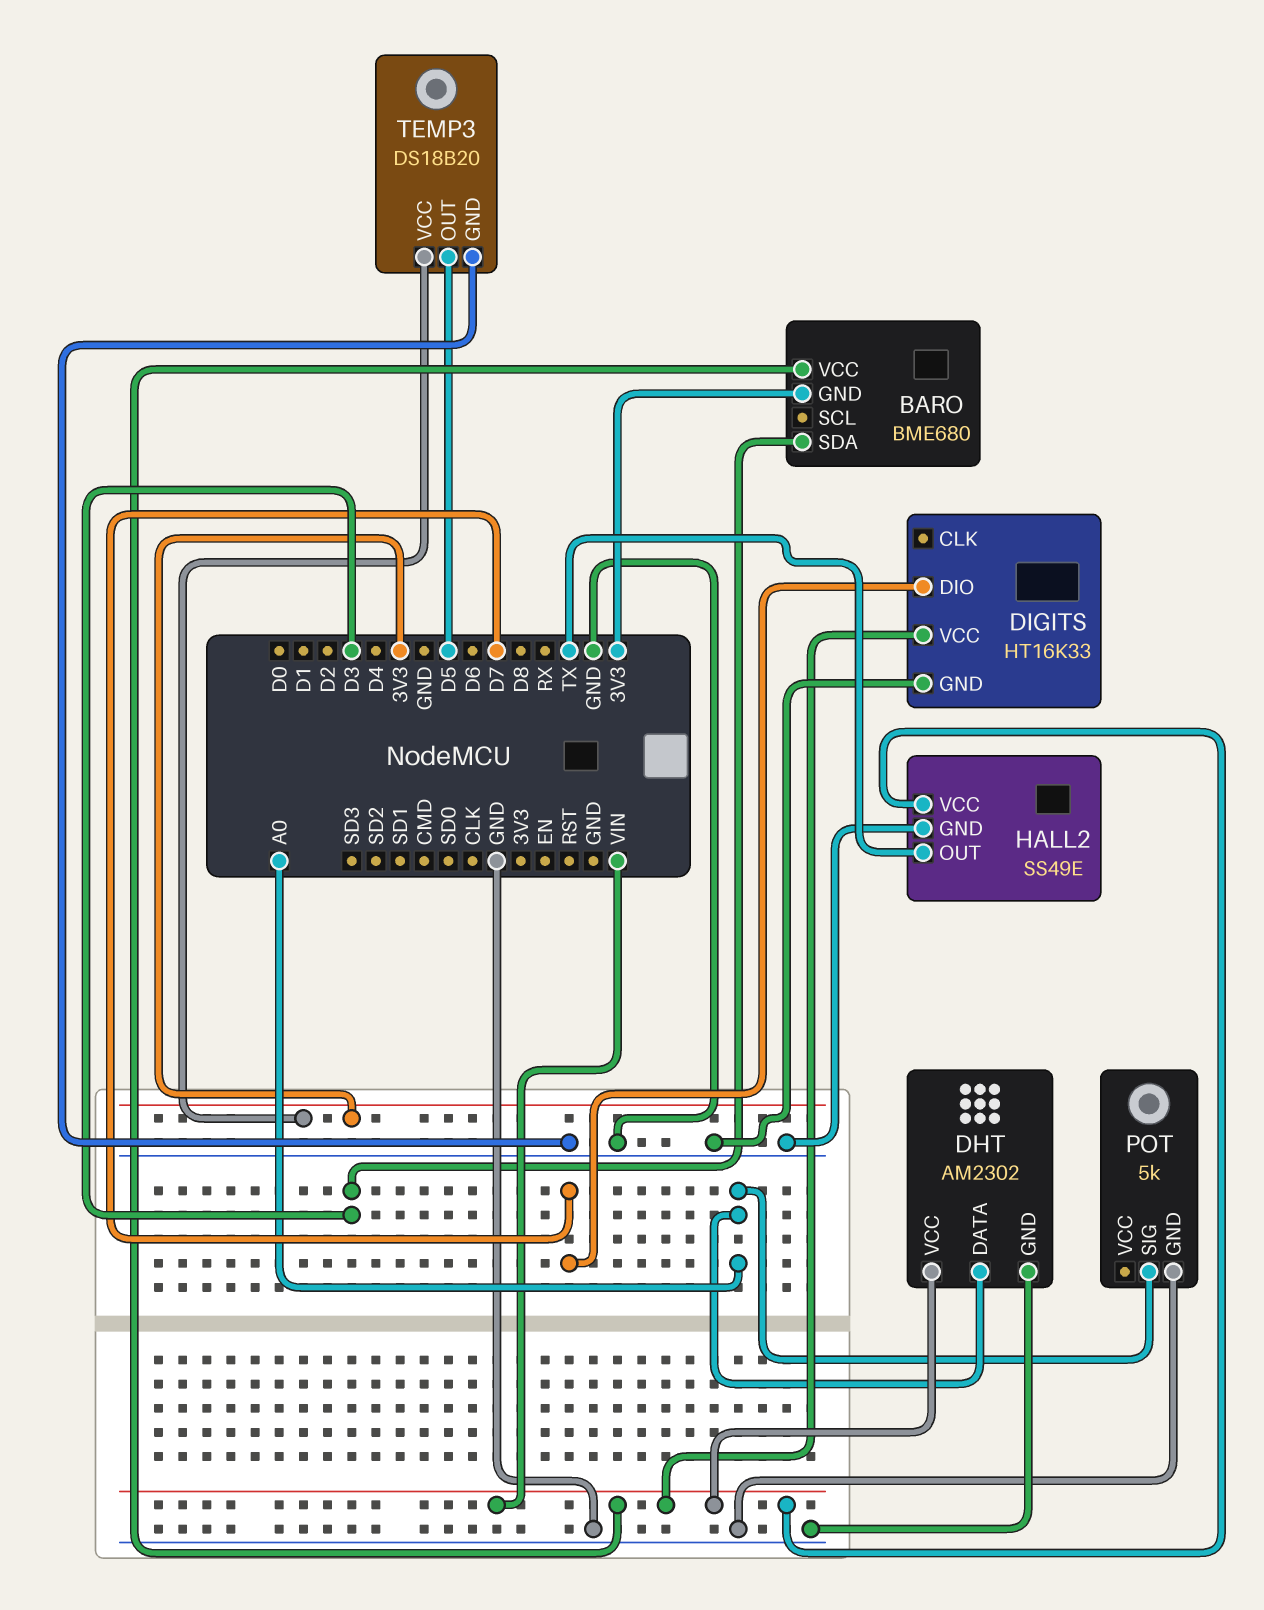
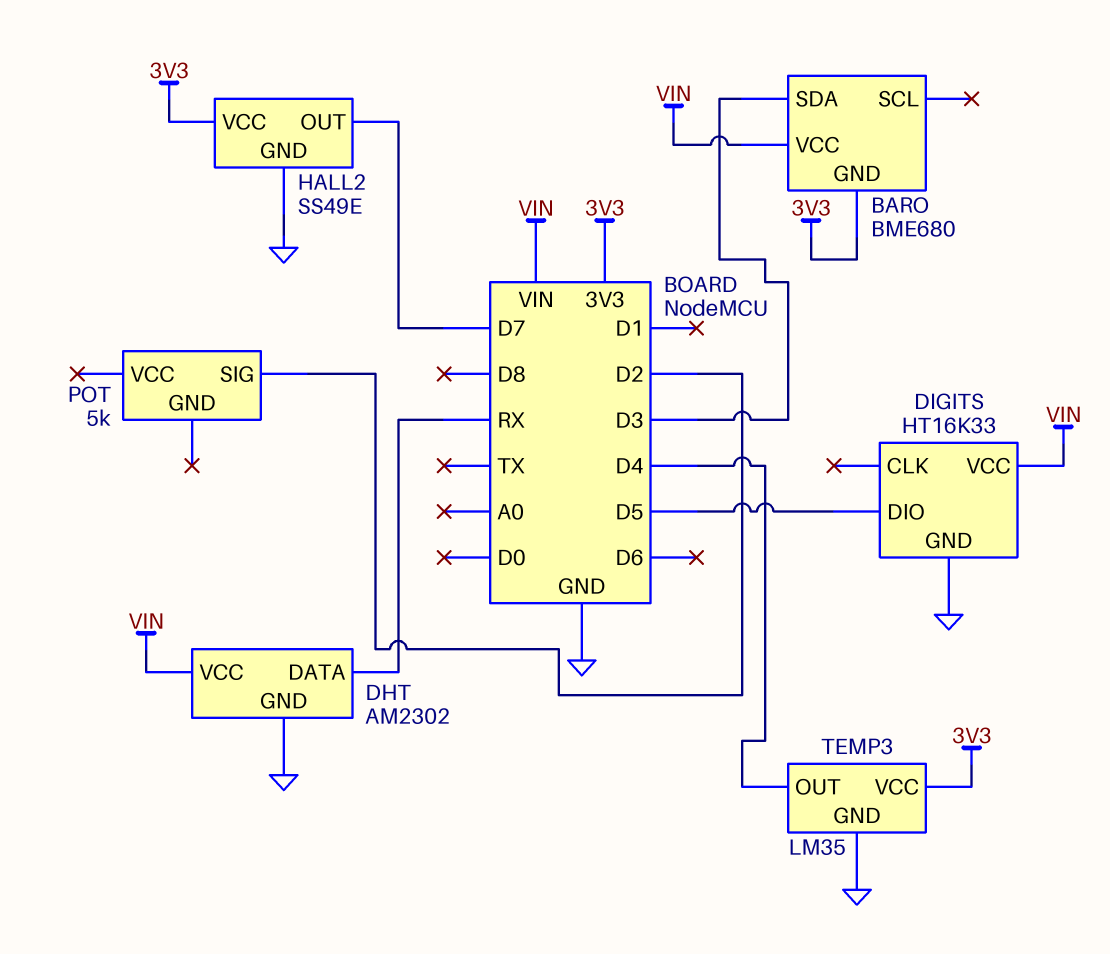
DHT pin DATA: A0 -> RX
DIGITS pin DIO: D7 -> D5
HALL2 pin OUT: TX -> D7
HALL2 pin VCC: VIN -> 3V3
POT pin GND: GND -> none
POT pin SIG: A0 -> D2
TEMP3: DS18B20 -> LM35
TEMP3 pin OUT: D5 -> D4

